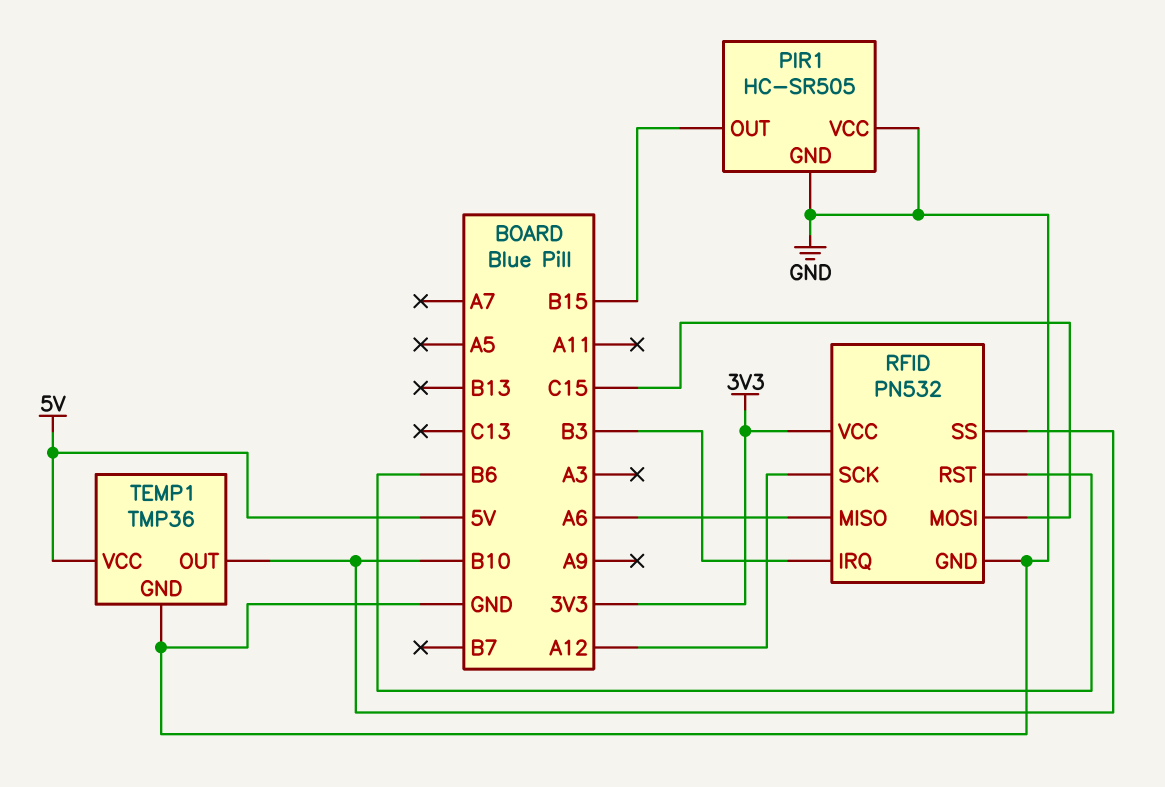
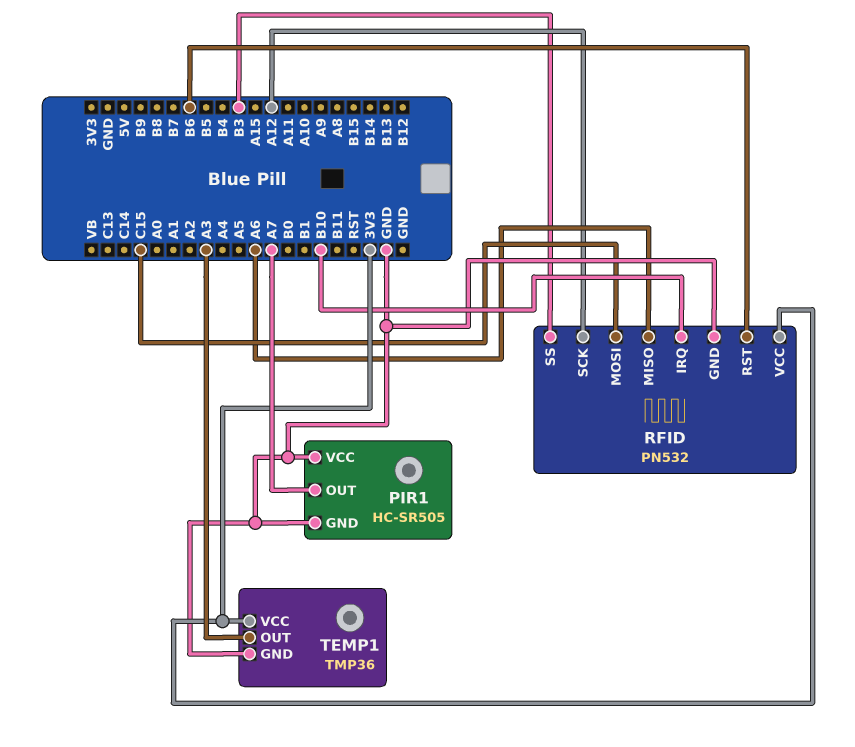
PIR1 pin OUT: B15 -> A7
RFID pin IRQ: B3 -> B10
RFID pin SS: B10 -> B3
TEMP1 pin OUT: B10 -> A3
TEMP1 pin VCC: 5V -> 3V3

